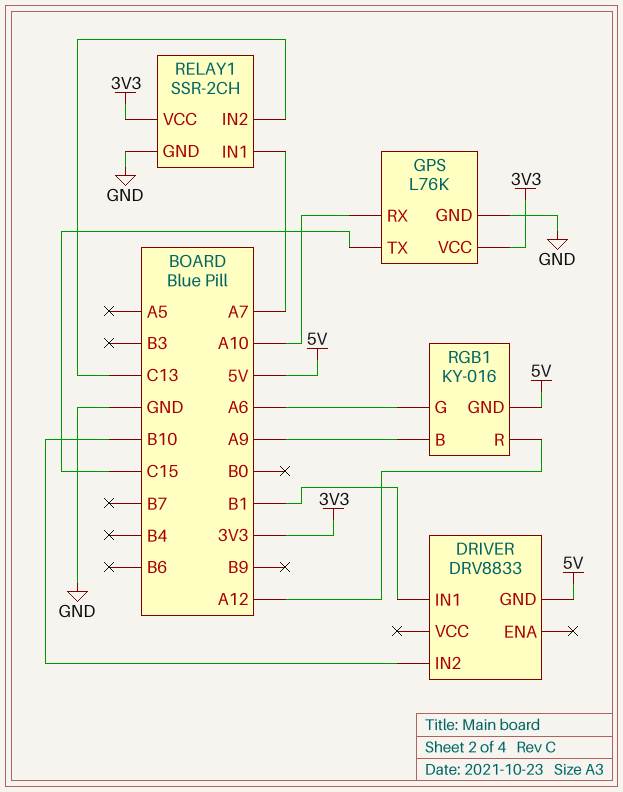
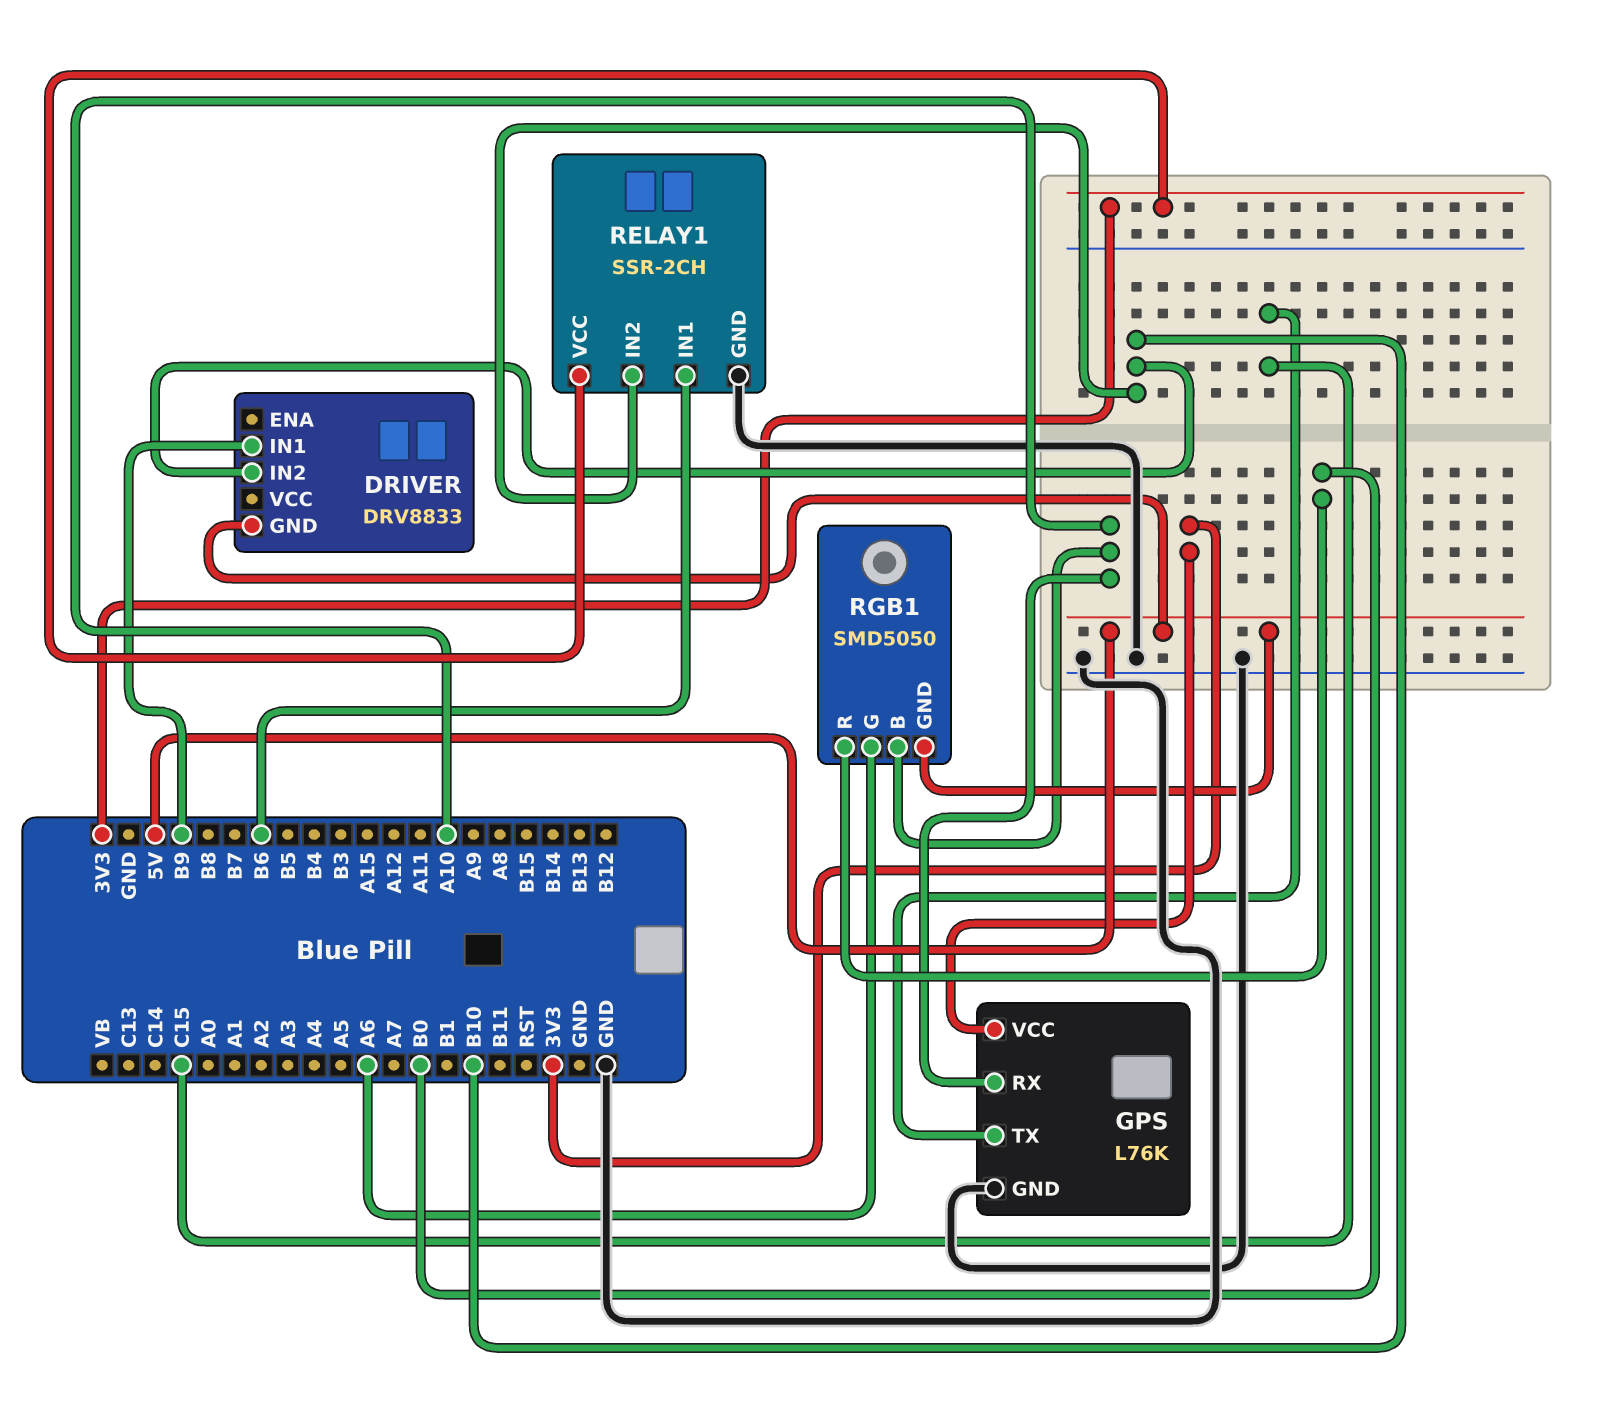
DRIVER pin IN1: B1 -> B9
RELAY1 pin IN1: A7 -> B6
RELAY1 pin IN2: C13 -> B10
RGB1: KY-016 -> SMD5050
RGB1 pin B: A9 -> A10
RGB1 pin R: A12 -> B0

